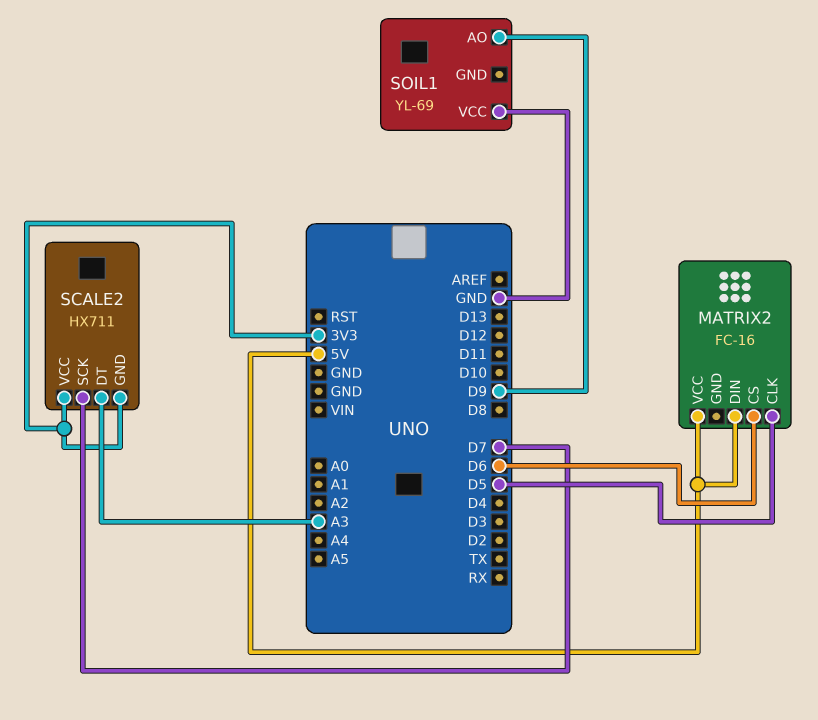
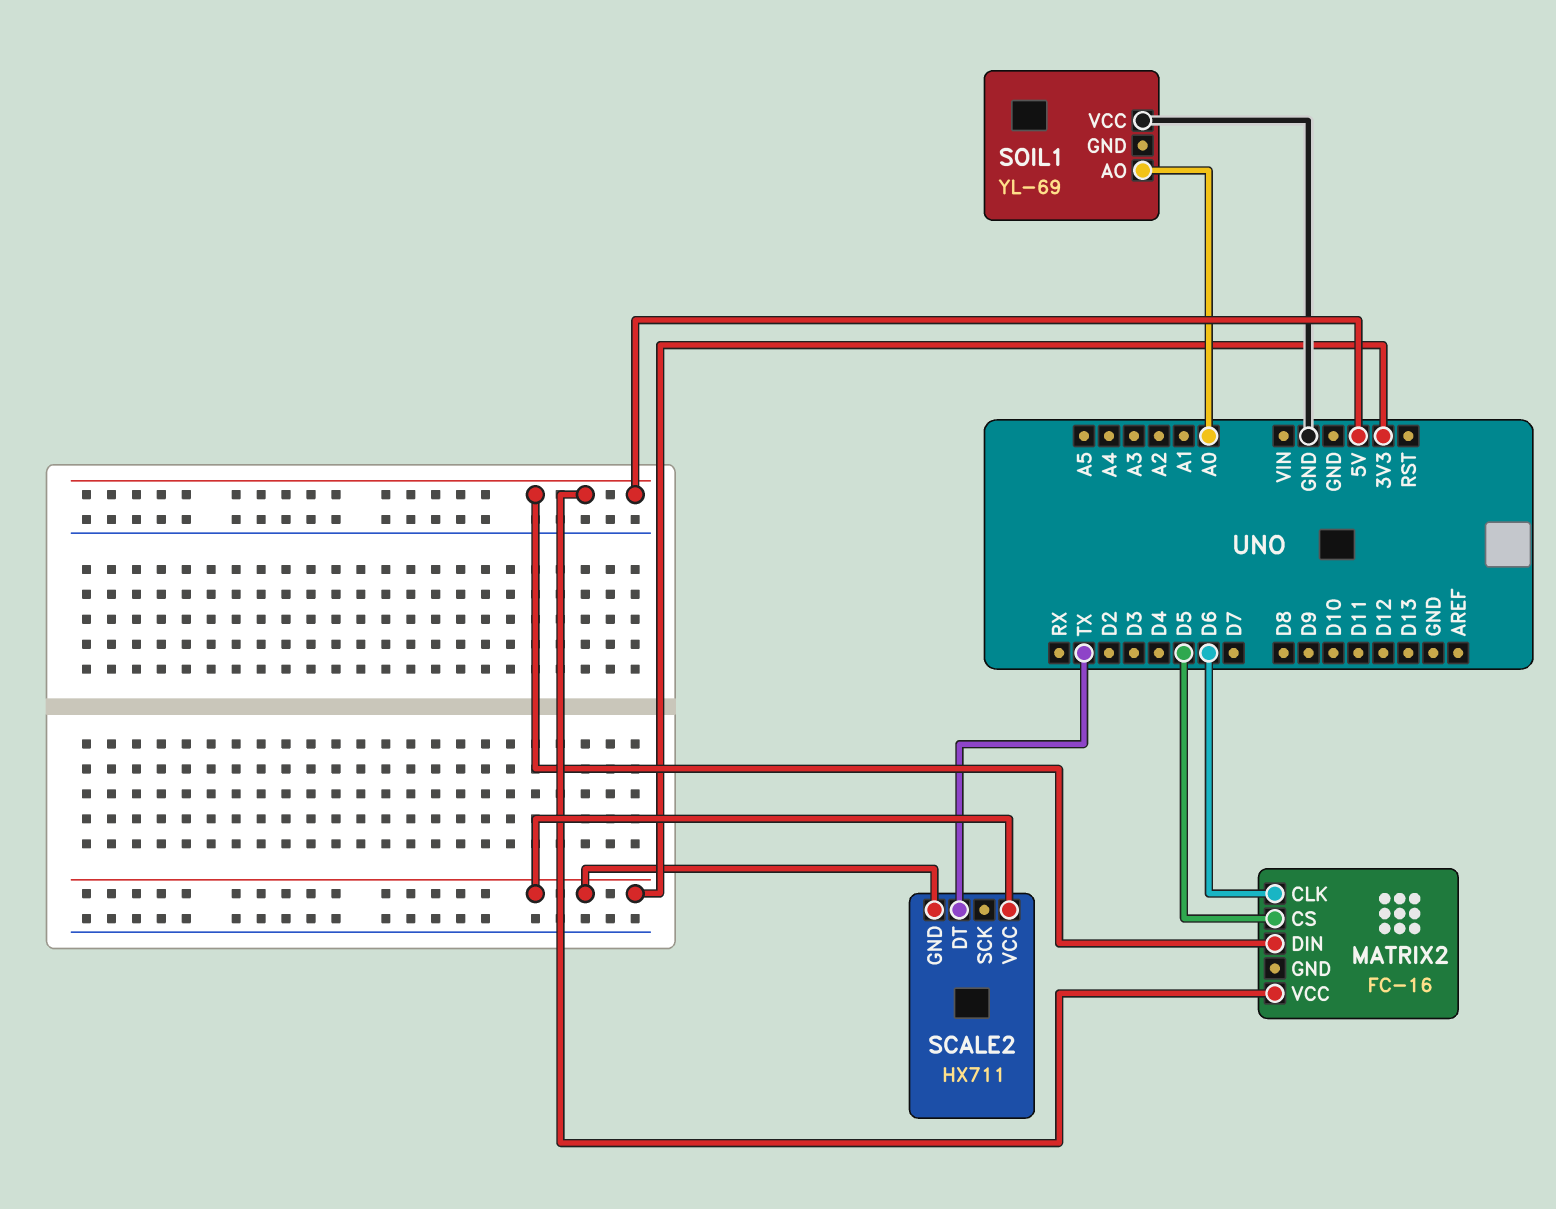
MATRIX2 pin CLK: D5 -> D6
MATRIX2 pin CS: D6 -> D5
SCALE2 pin DT: A3 -> TX
SCALE2 pin SCK: D7 -> none
SOIL1 pin AO: D9 -> A0

